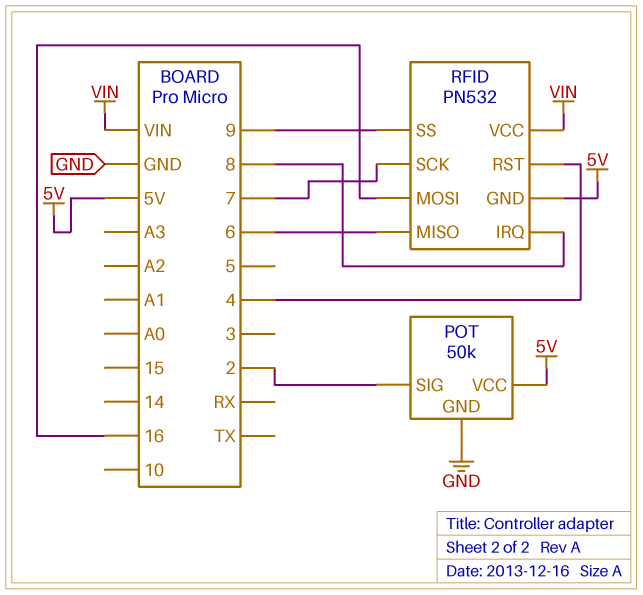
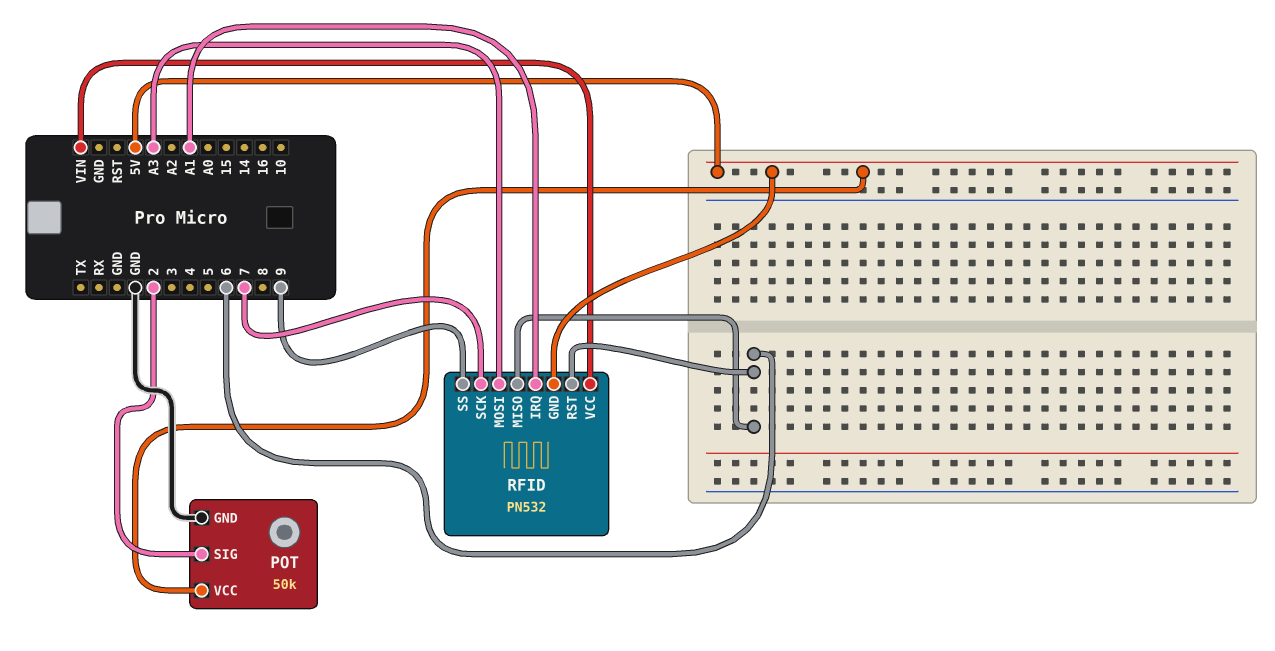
RFID pin IRQ: 8 -> A1
RFID pin MOSI: 16 -> A3
RFID pin RST: 4 -> 6

